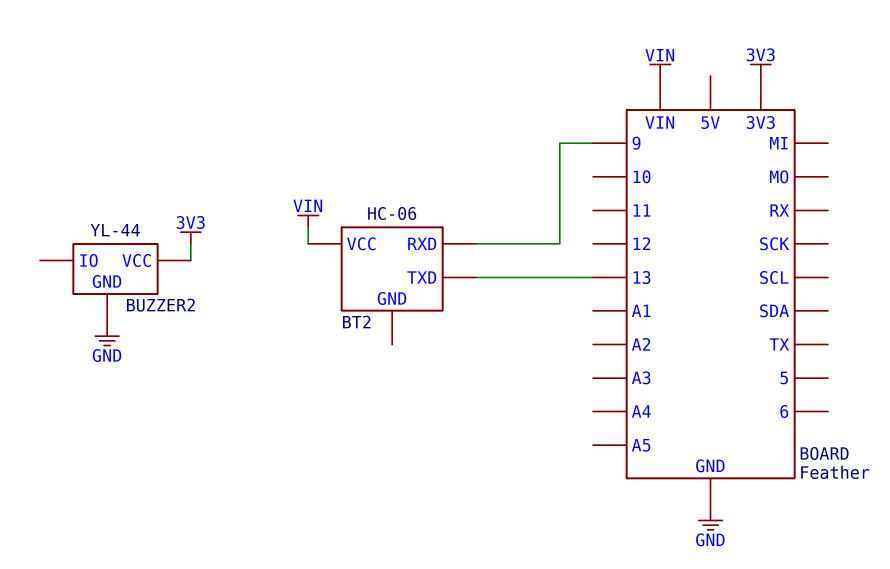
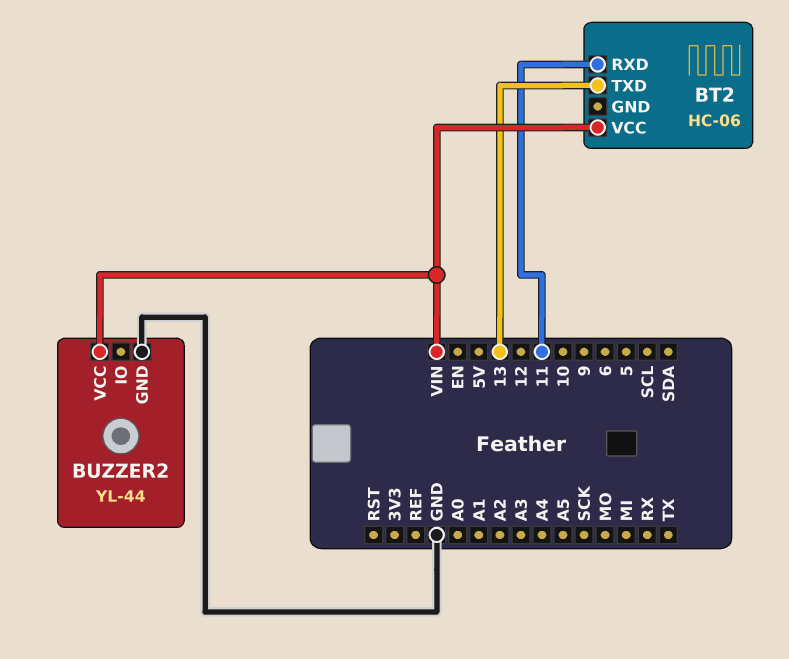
BT2 pin RXD: 9 -> 11
BUZZER2 pin VCC: 3V3 -> VIN

